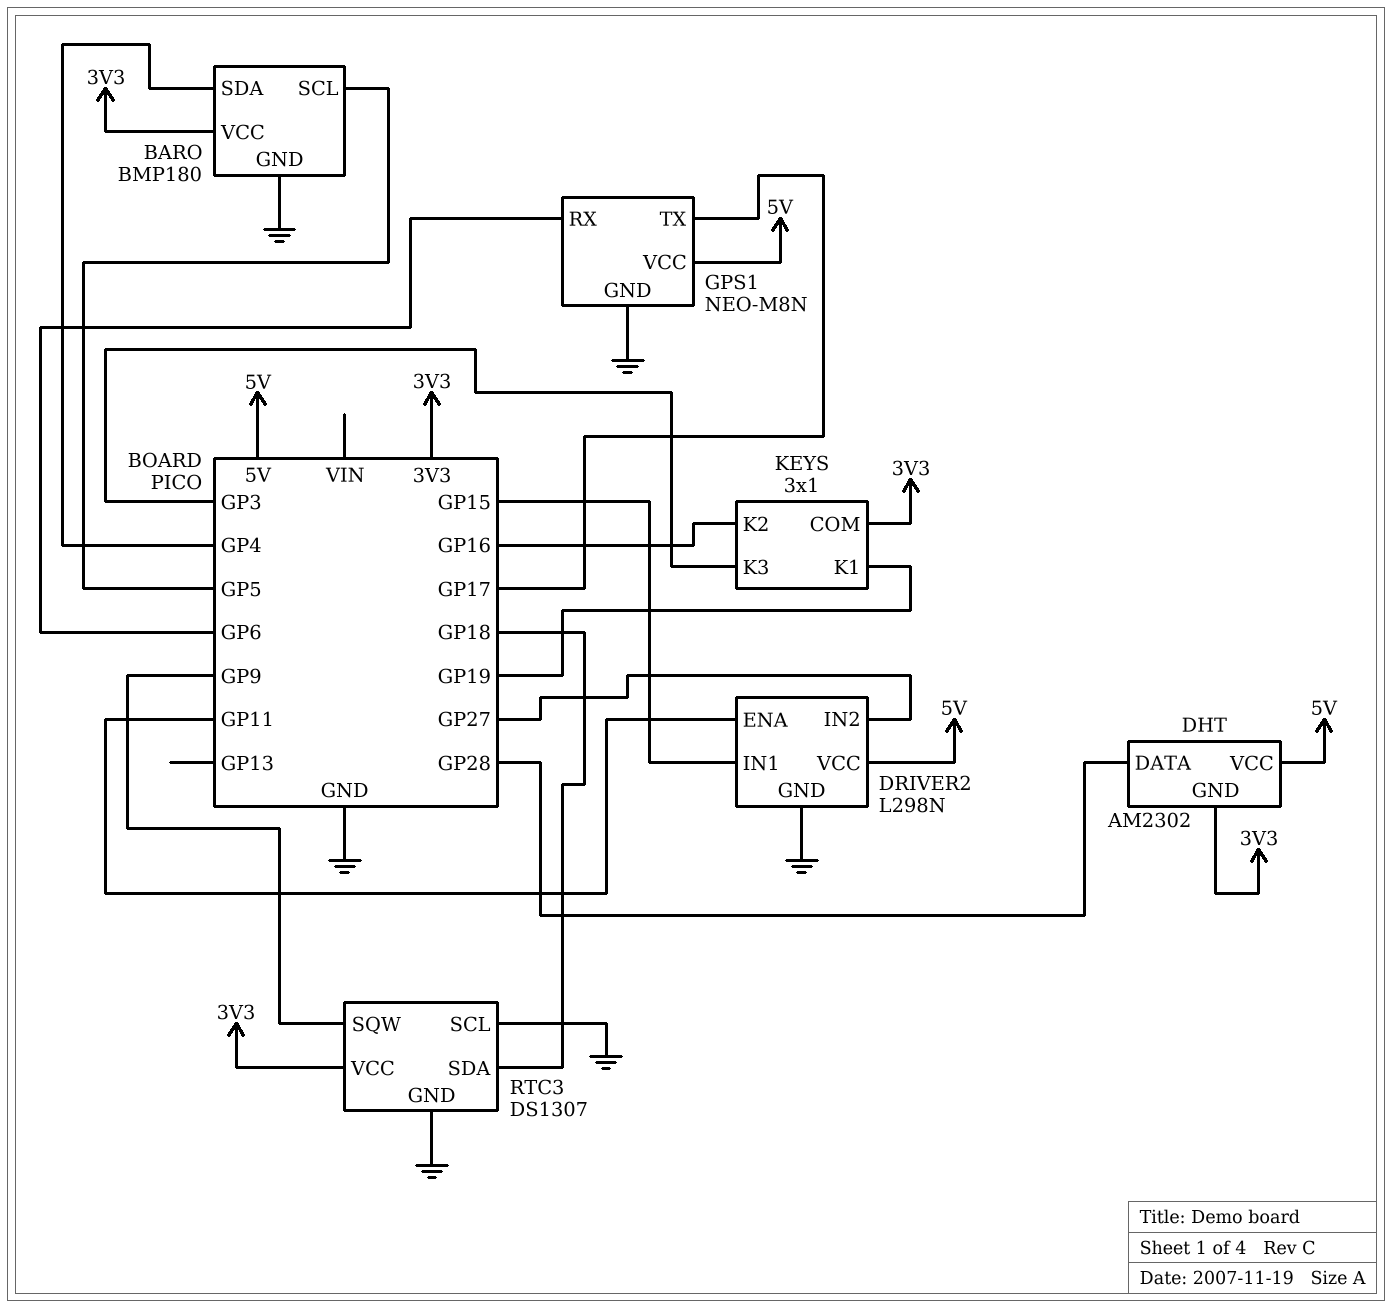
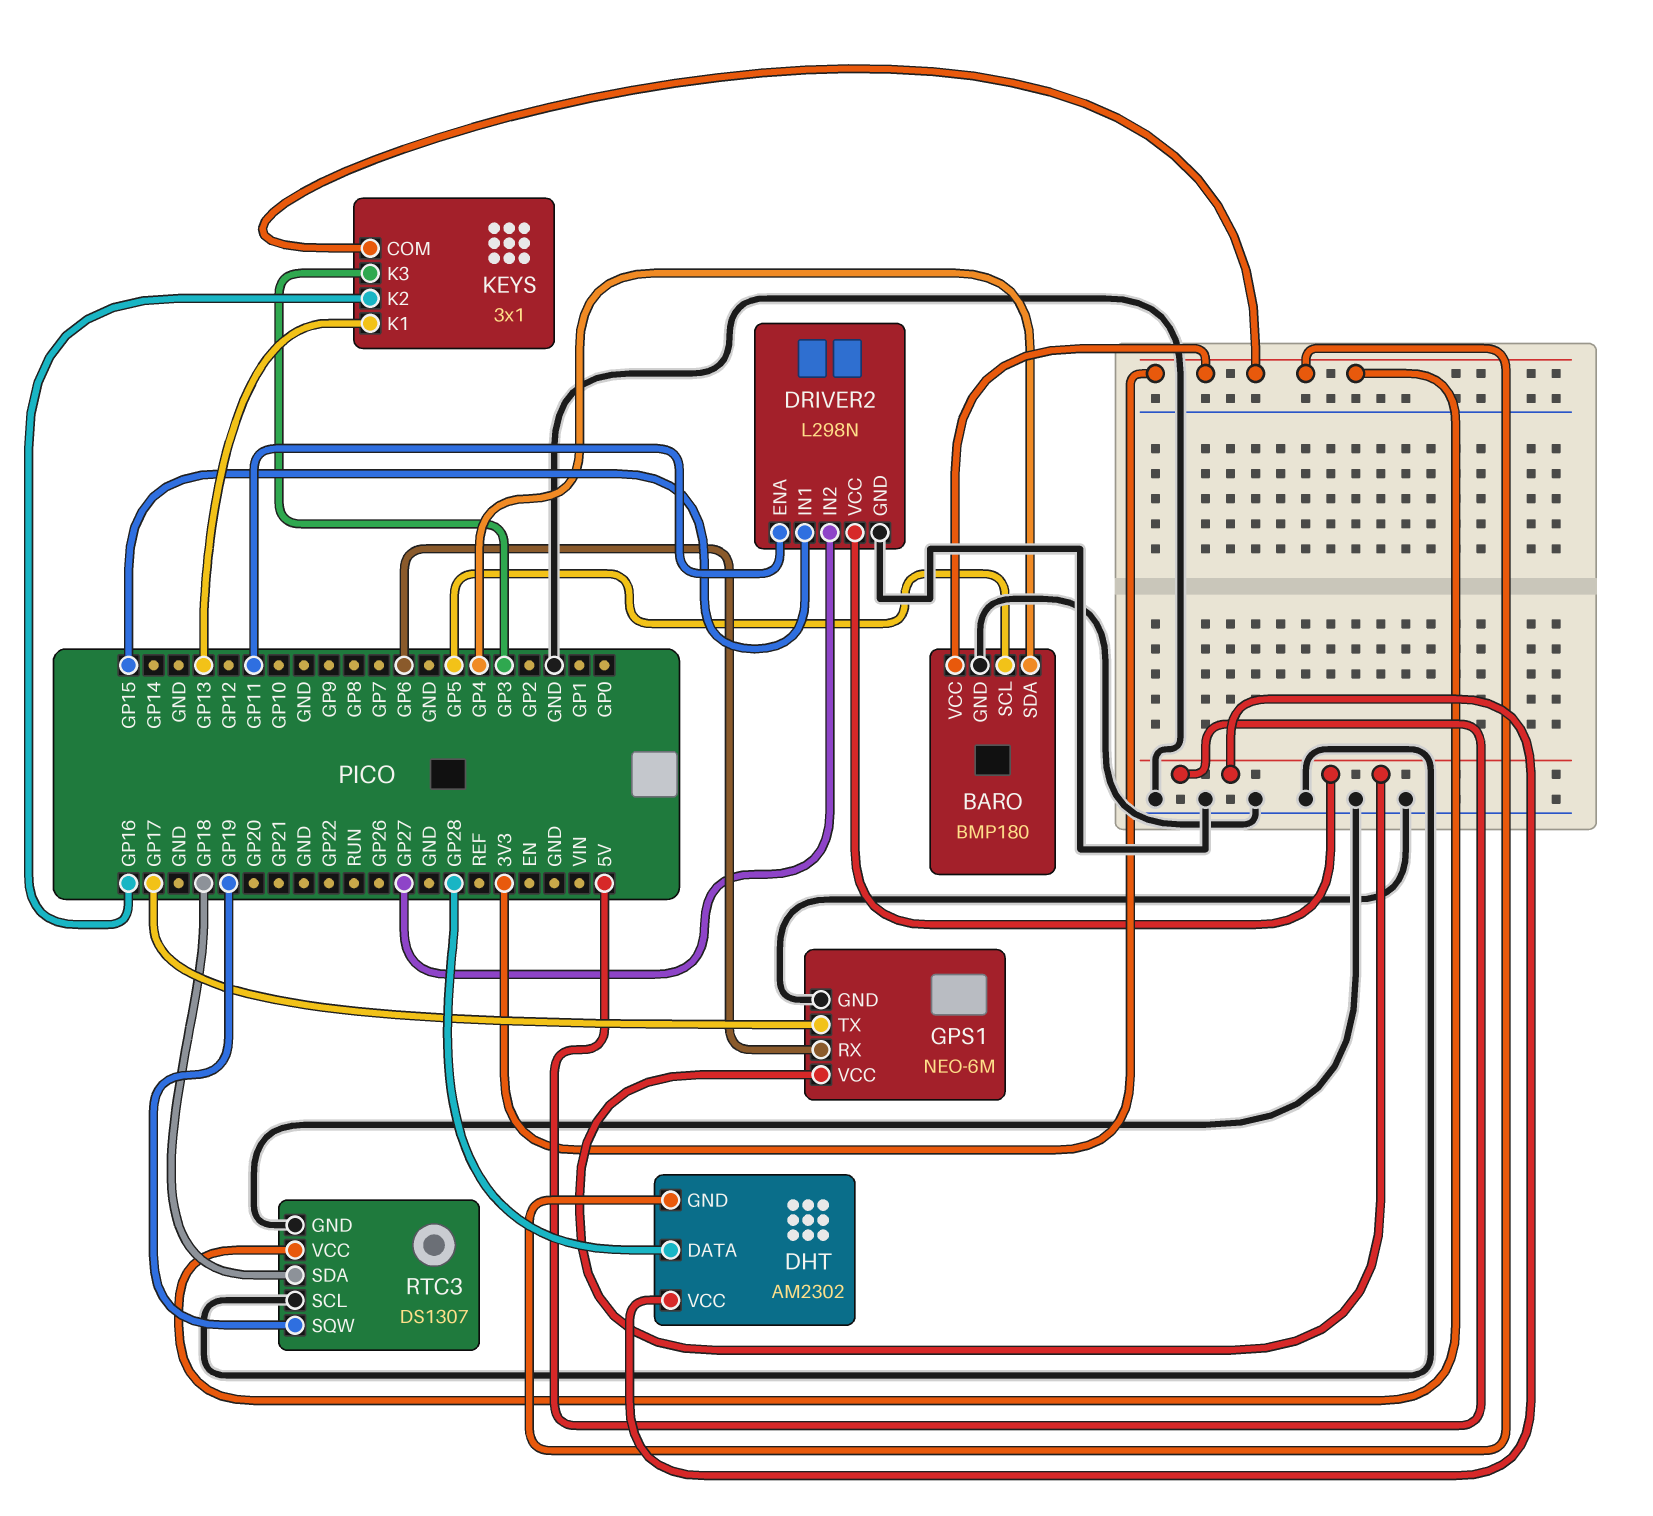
GPS1: NEO-M8N -> NEO-6M
KEYS pin K1: GP19 -> GP13
RTC3 pin SQW: GP9 -> GP19

